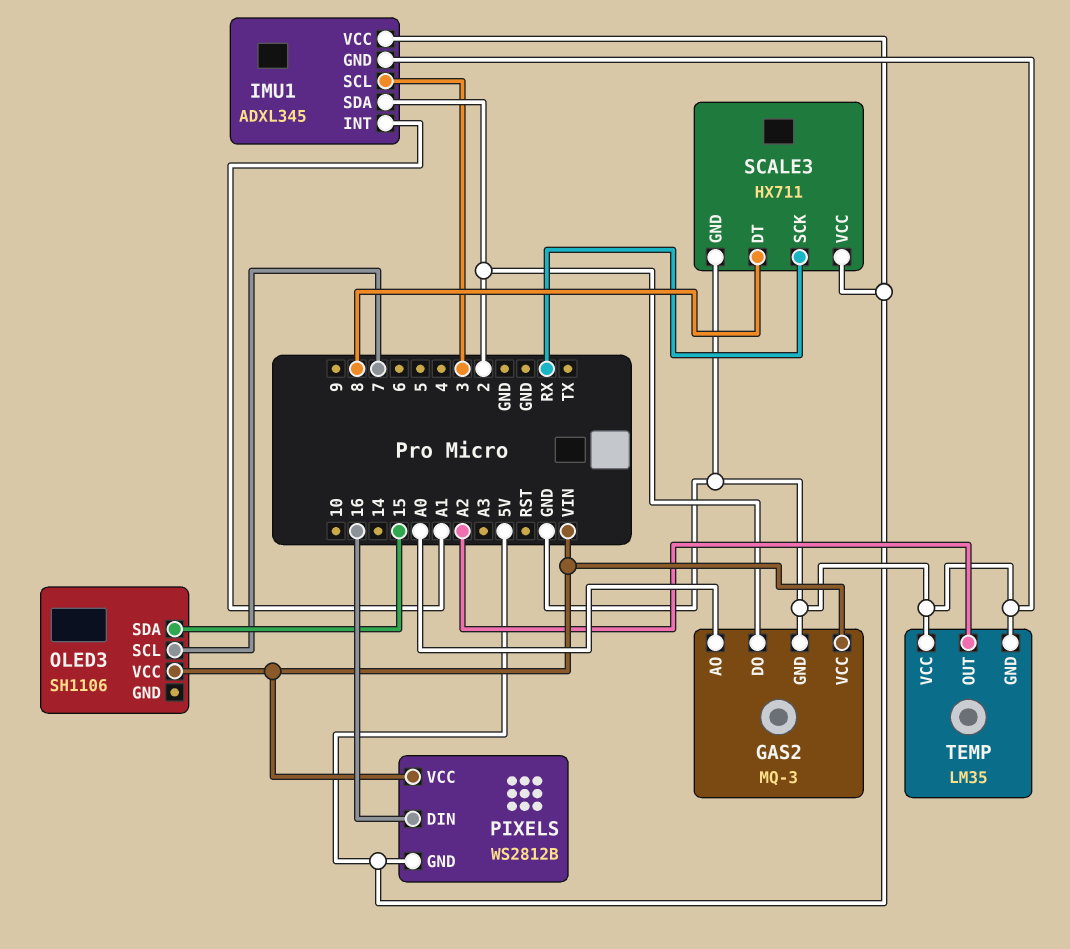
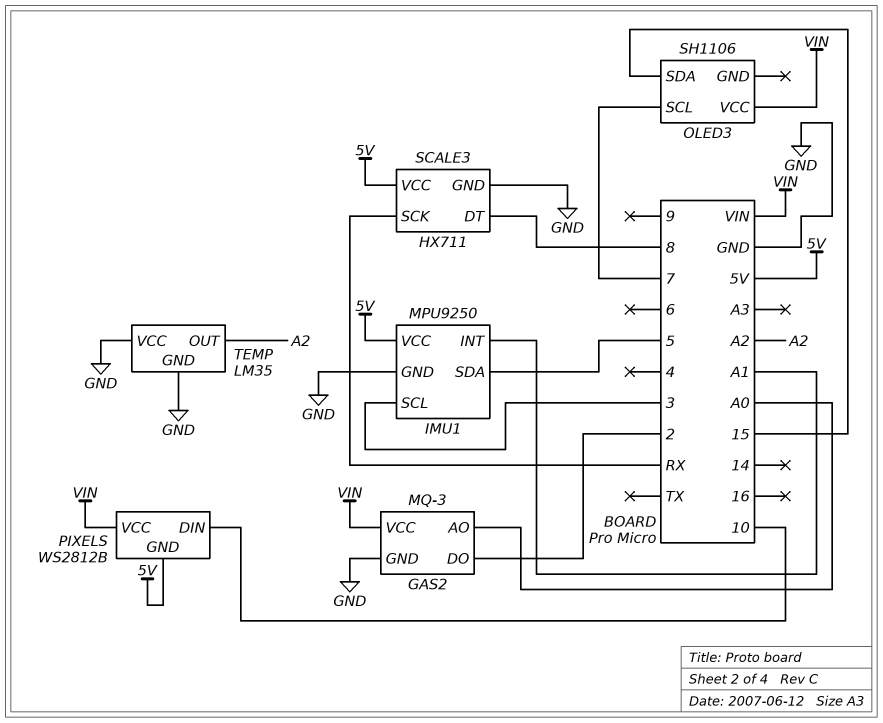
IMU1: ADXL345 -> MPU9250
IMU1 pin SDA: 2 -> 5
PIXELS pin DIN: 16 -> 10

